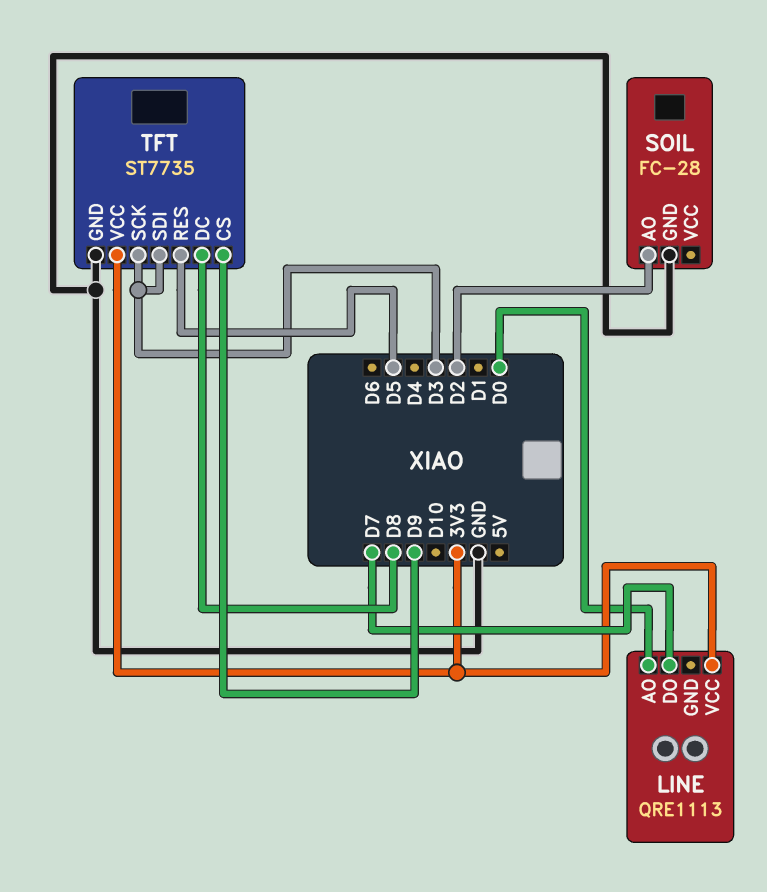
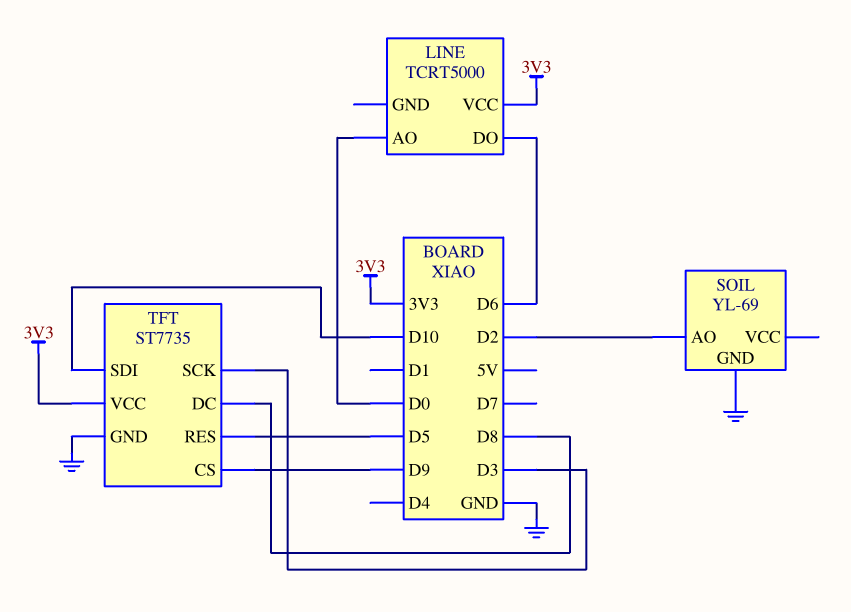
LINE: QRE1113 -> TCRT5000
LINE pin DO: D7 -> D6
SOIL: FC-28 -> YL-69
TFT pin SDI: D3 -> D10

